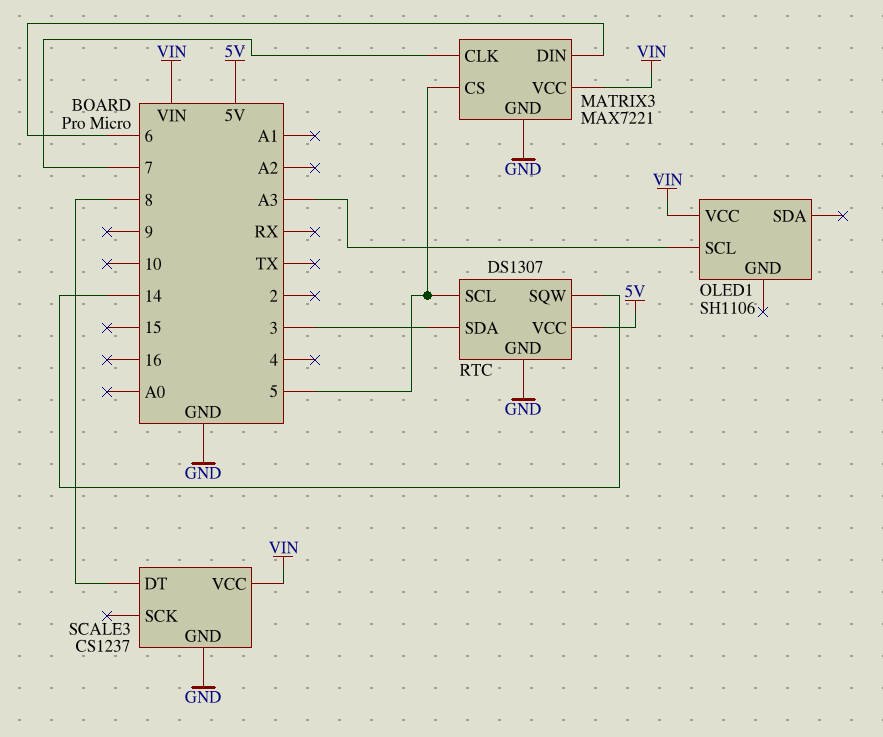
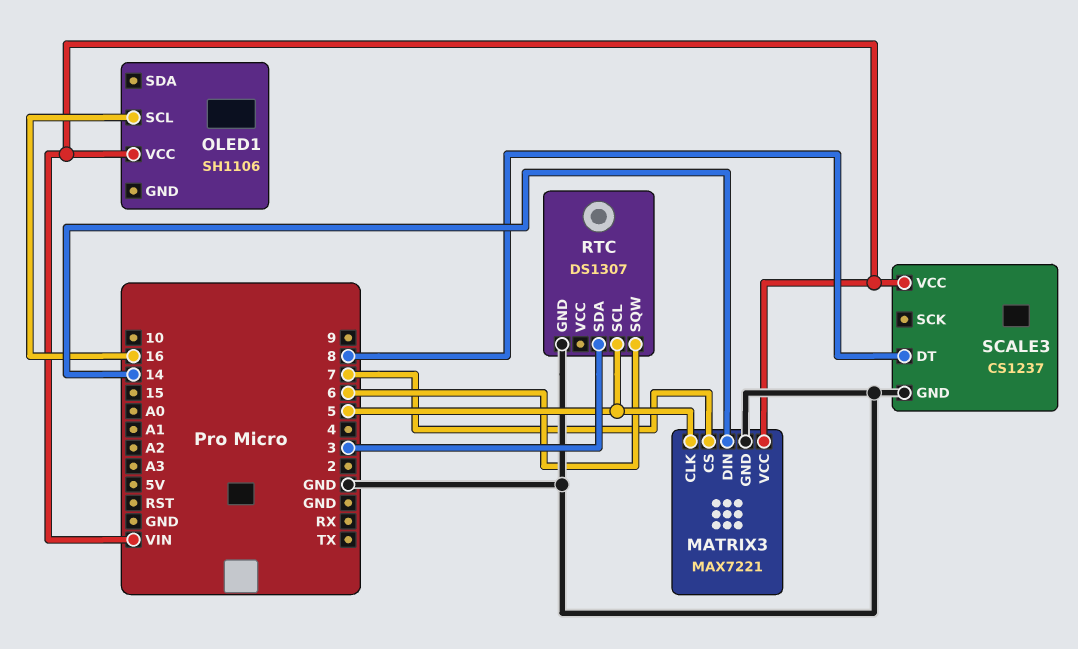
MATRIX3 pin CLK: 7 -> 5
MATRIX3 pin CS: 5 -> 7
MATRIX3 pin DIN: 6 -> 14
OLED1 pin SCL: A3 -> 16
RTC pin SQW: 14 -> 6
RTC pin VCC: 5V -> none

